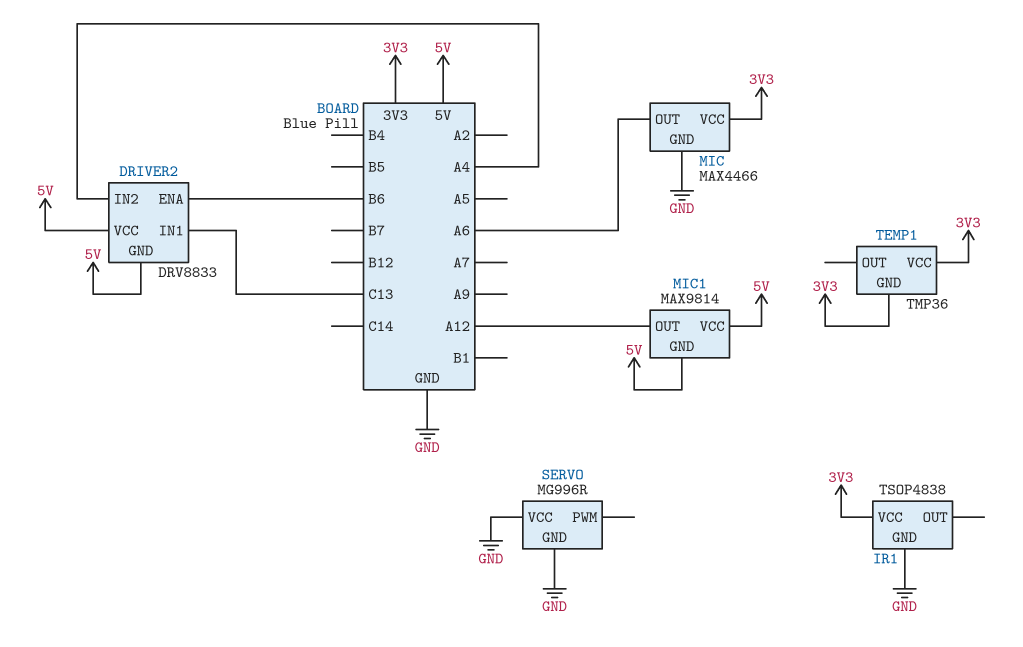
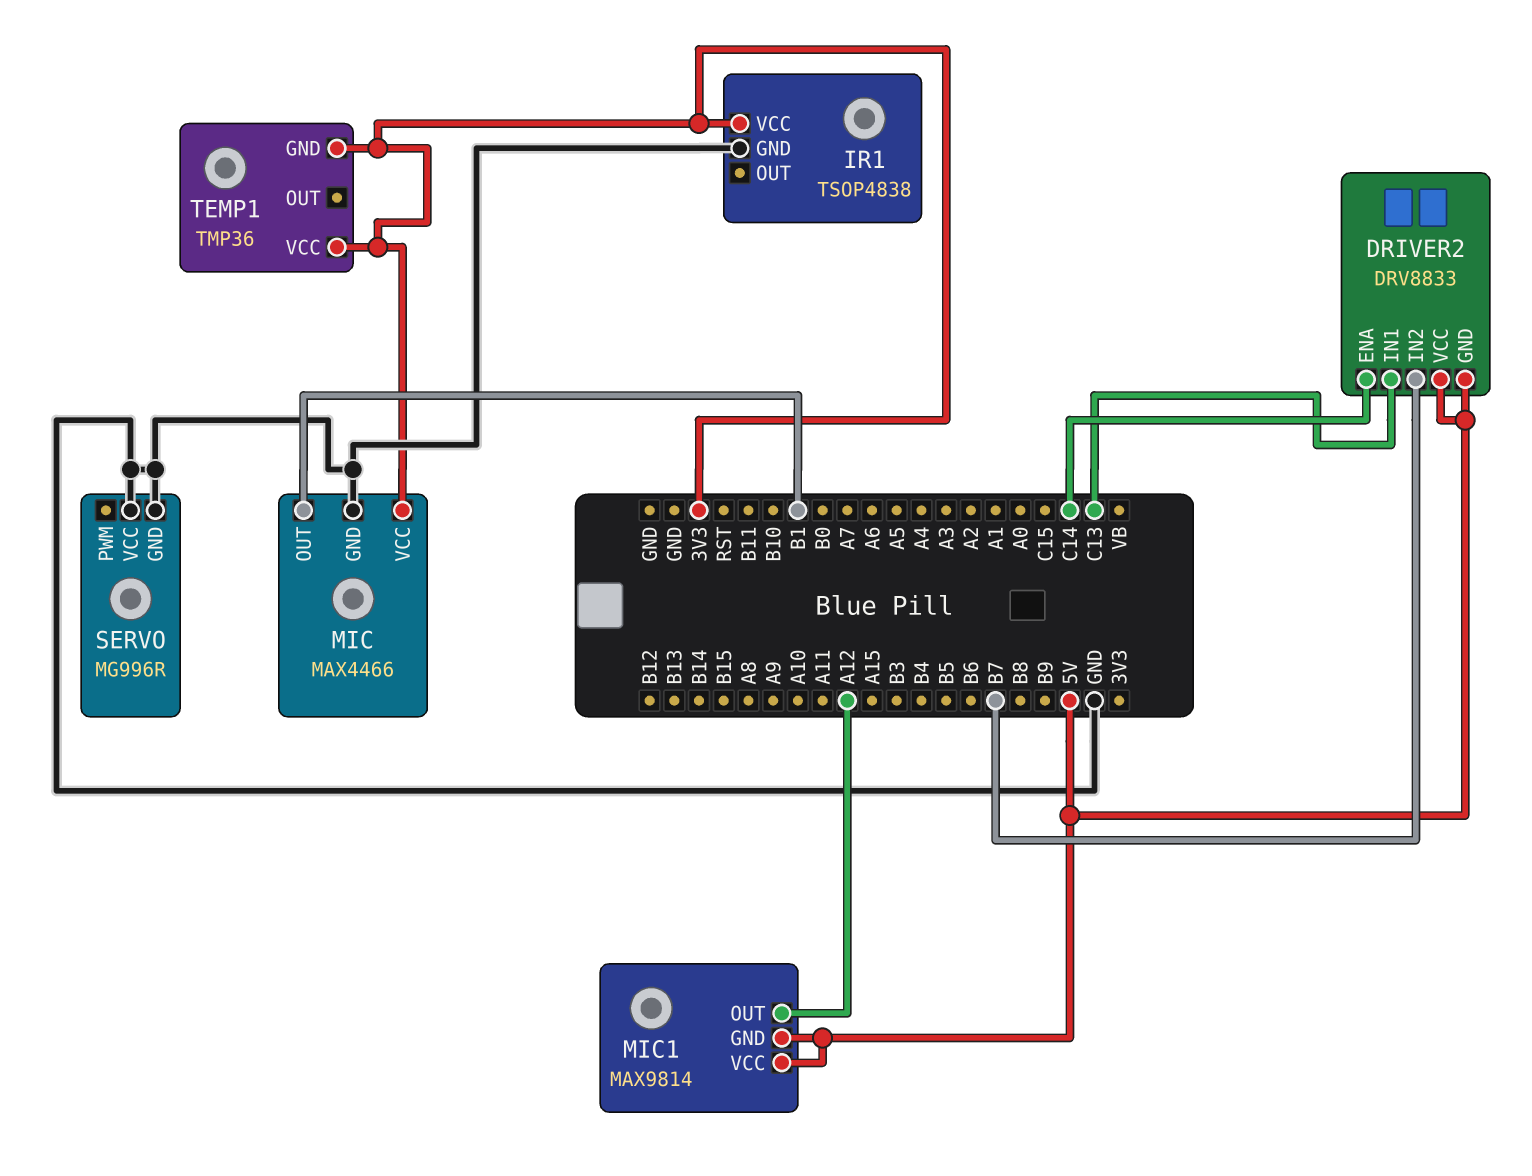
DRIVER2 pin ENA: B6 -> C14
DRIVER2 pin IN2: A4 -> B7
MIC pin OUT: A6 -> B1

